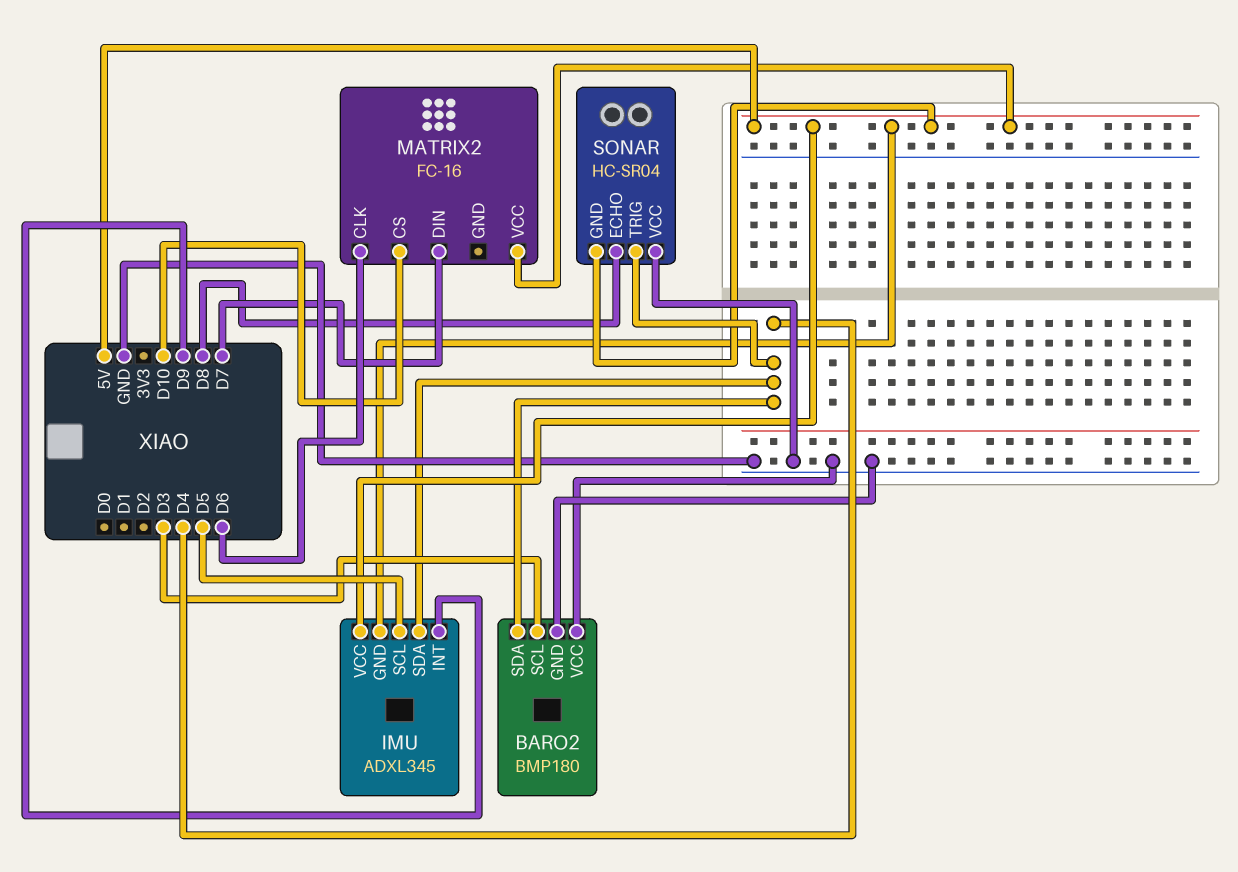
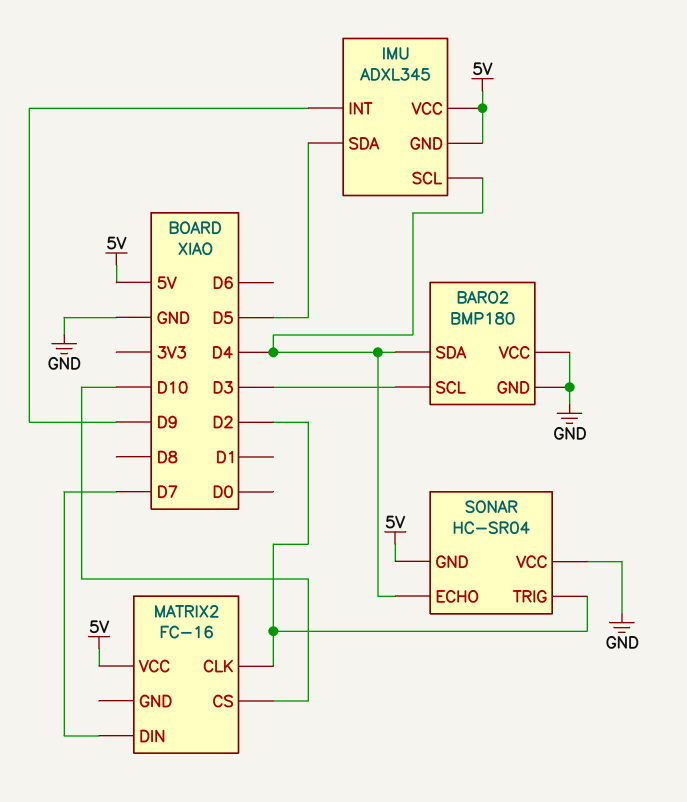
IMU pin SCL: D5 -> D4
IMU pin SDA: D4 -> D5
MATRIX2 pin CLK: D6 -> D2
SONAR pin ECHO: D8 -> D4
SONAR pin TRIG: D4 -> D2

